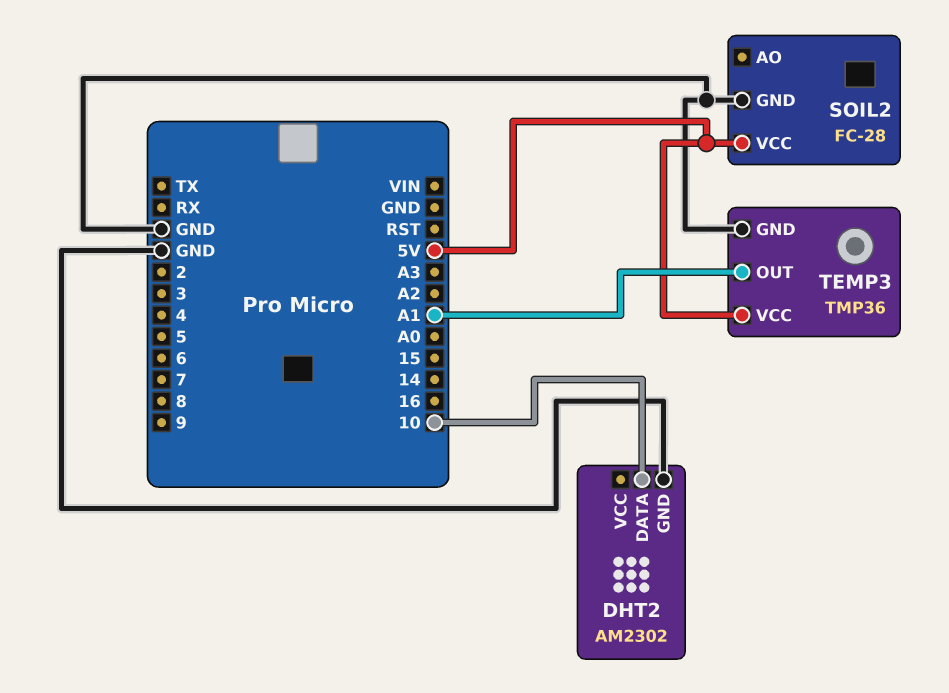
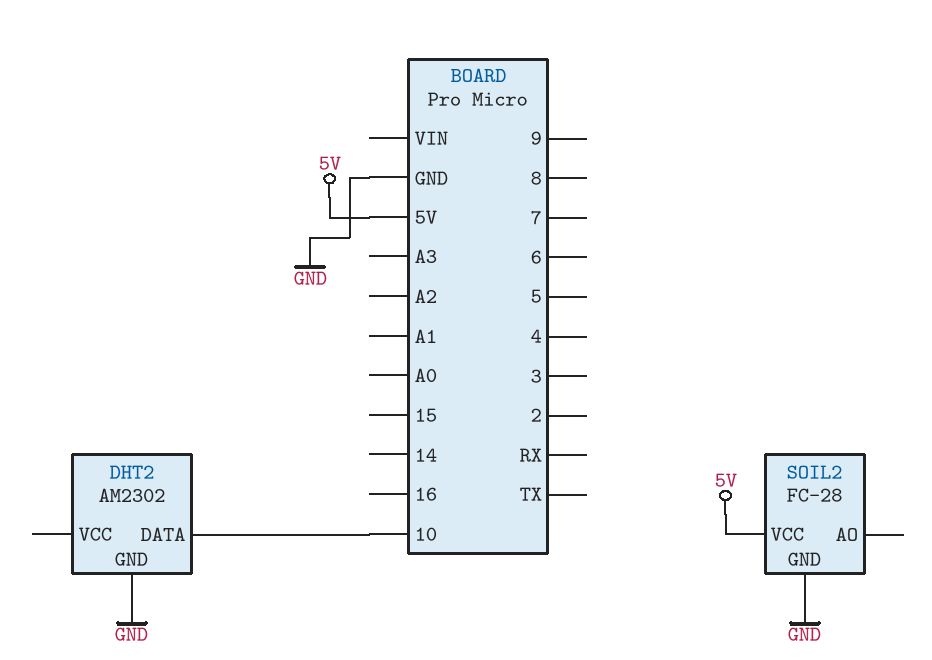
TEMP3: TMP36 -> none
TEMP3 pin GND: GND -> none
TEMP3 pin OUT: A1 -> none
TEMP3 pin VCC: 5V -> none

